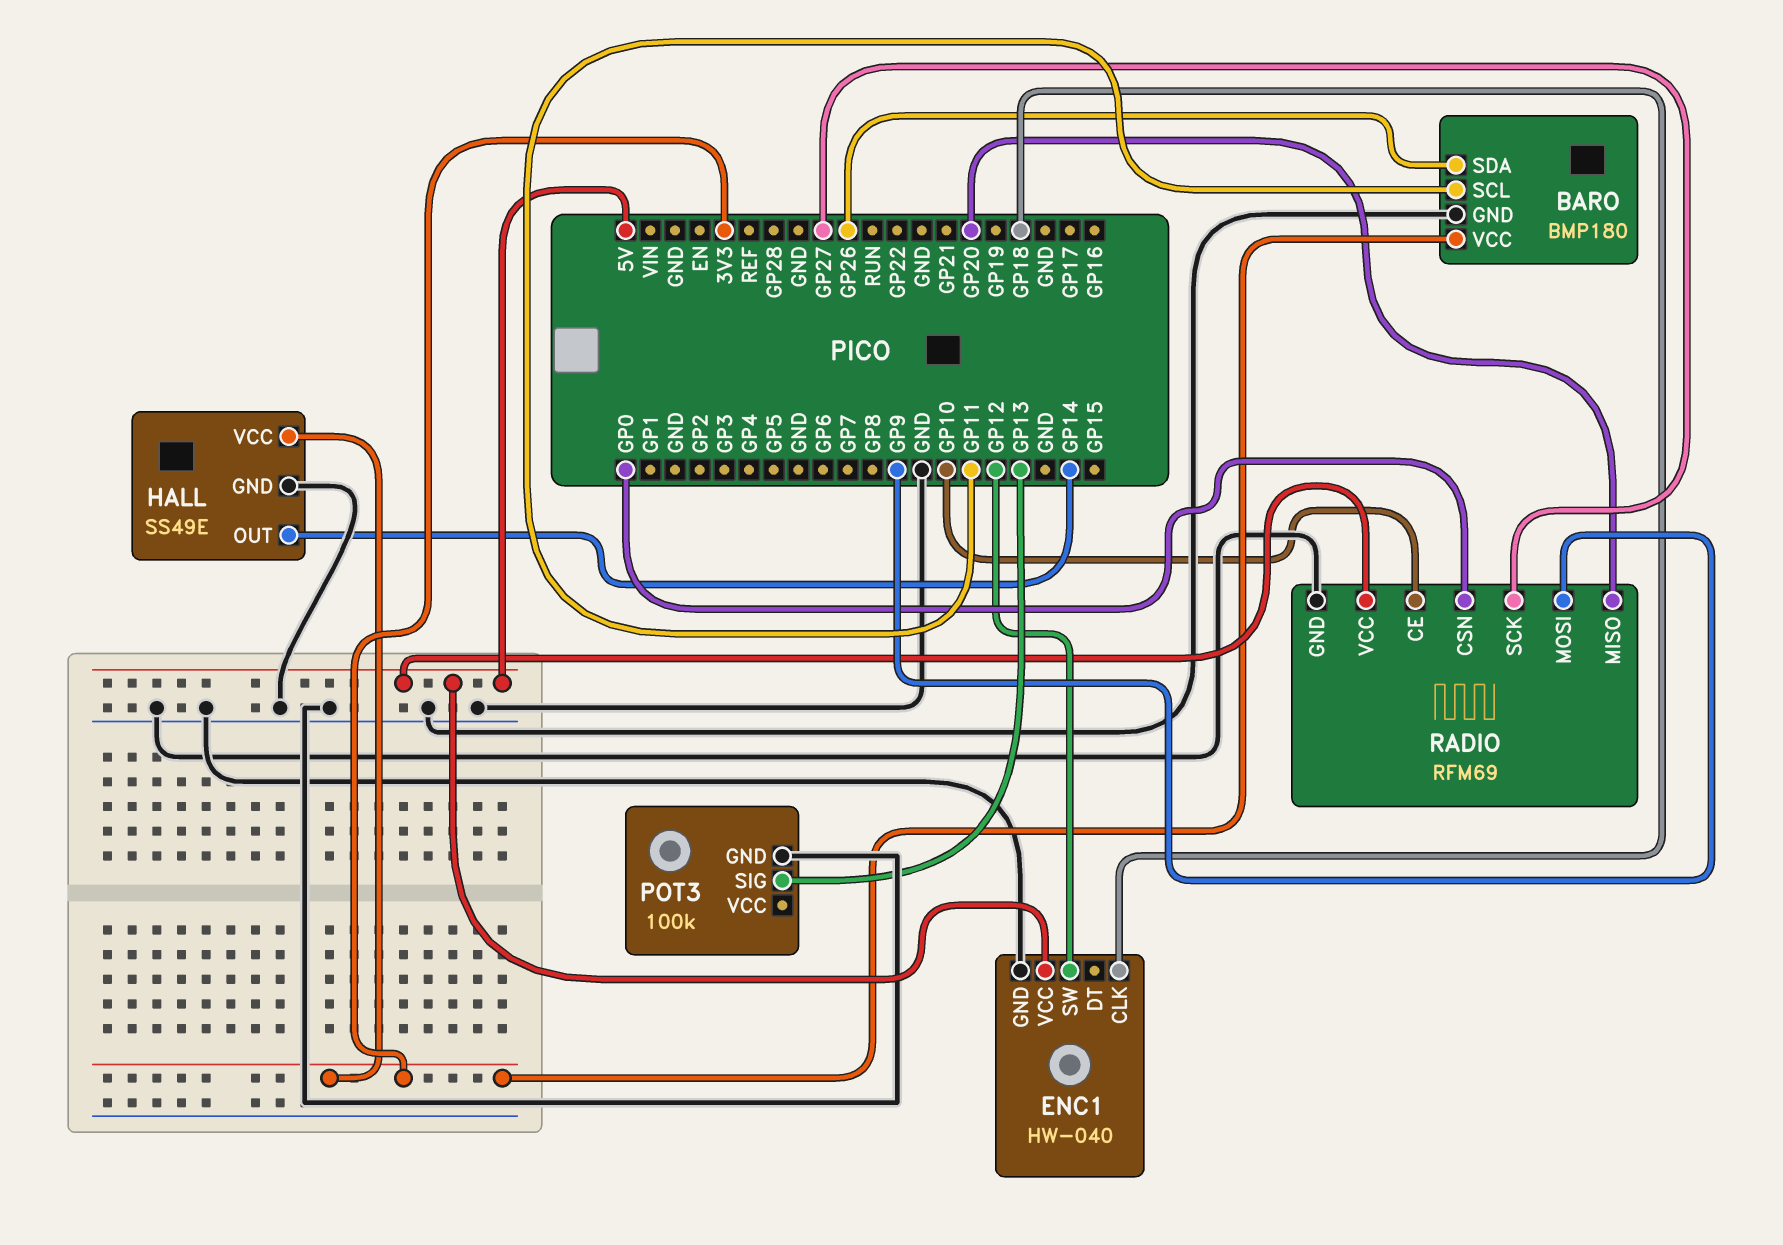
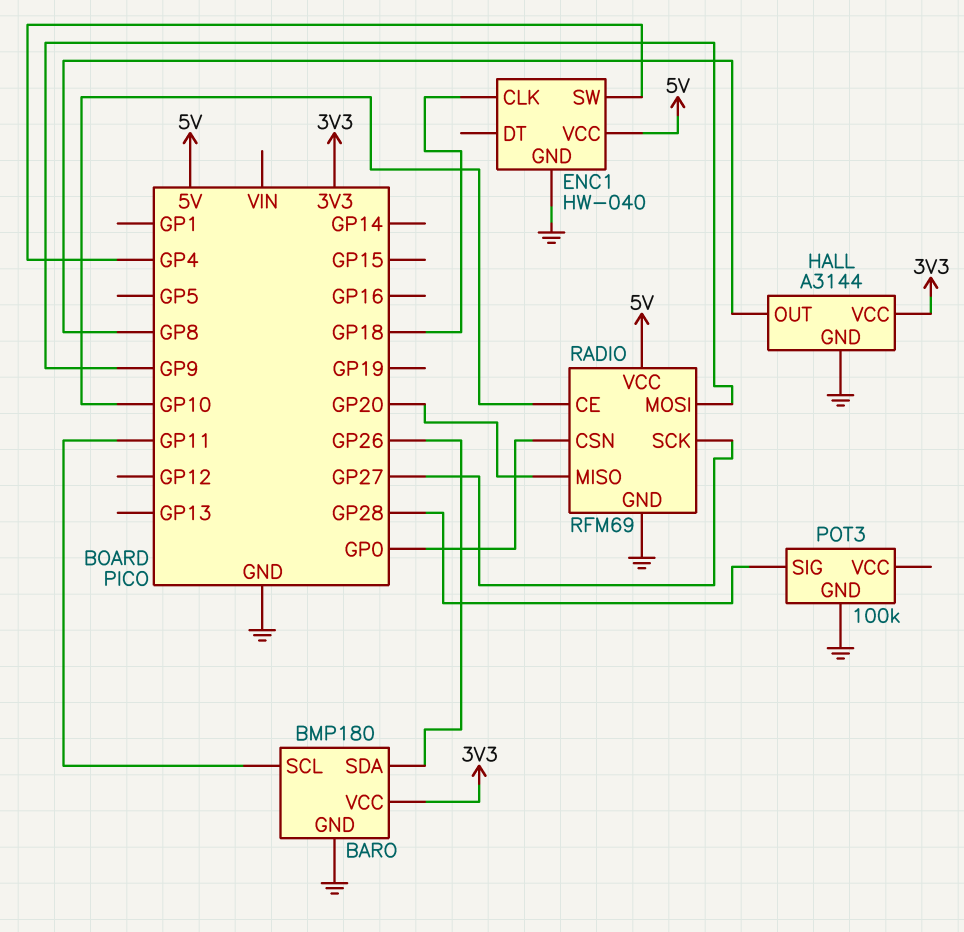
ENC1 pin SW: GP12 -> GP4
HALL: SS49E -> A3144
HALL pin OUT: GP14 -> GP8
POT3 pin SIG: GP13 -> GP28

